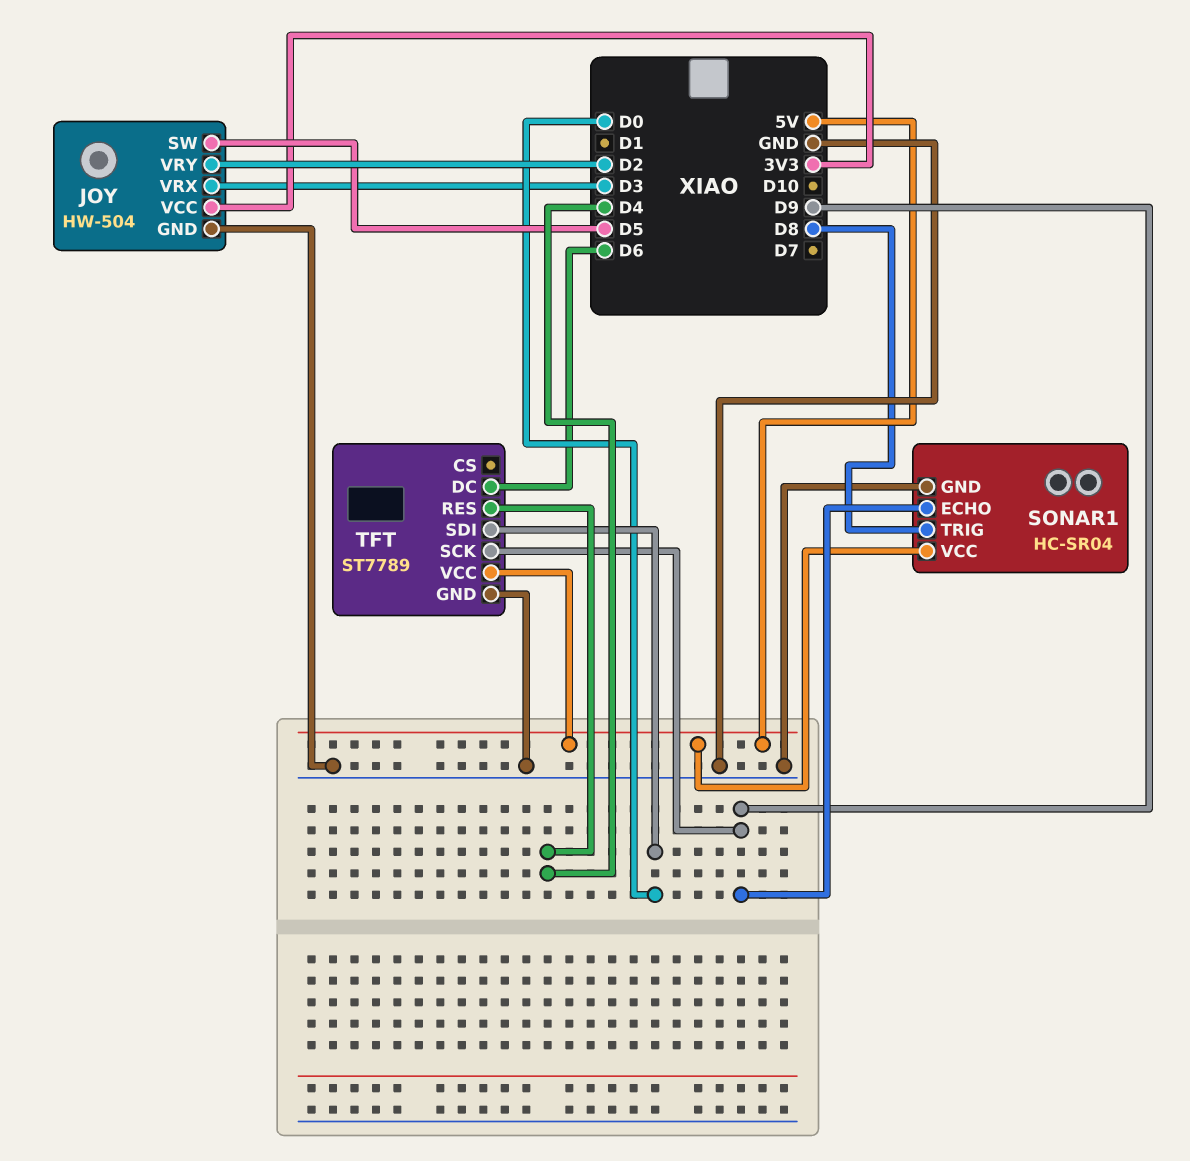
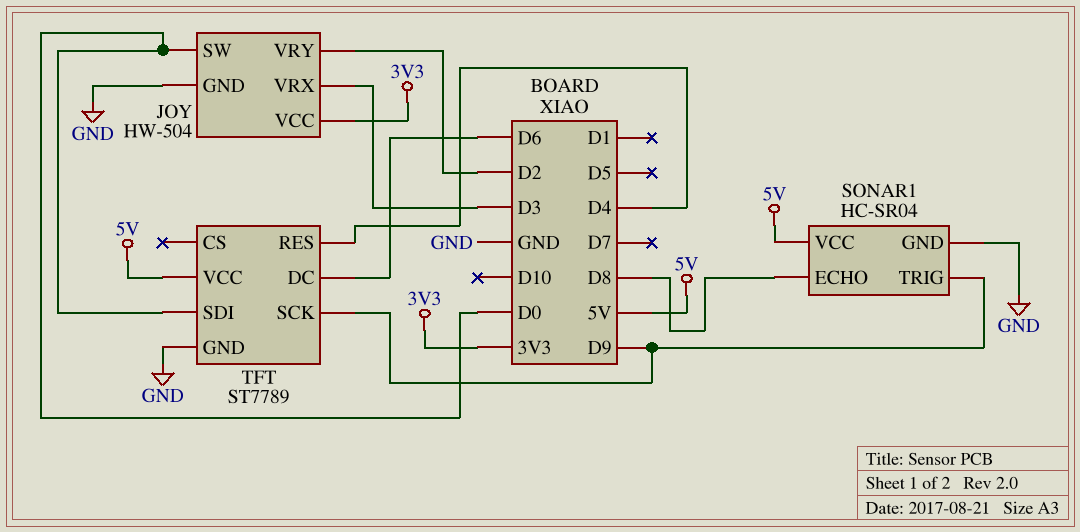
JOY pin SW: D5 -> D0
SONAR1 pin ECHO: D9 -> D8
SONAR1 pin TRIG: D8 -> D9

